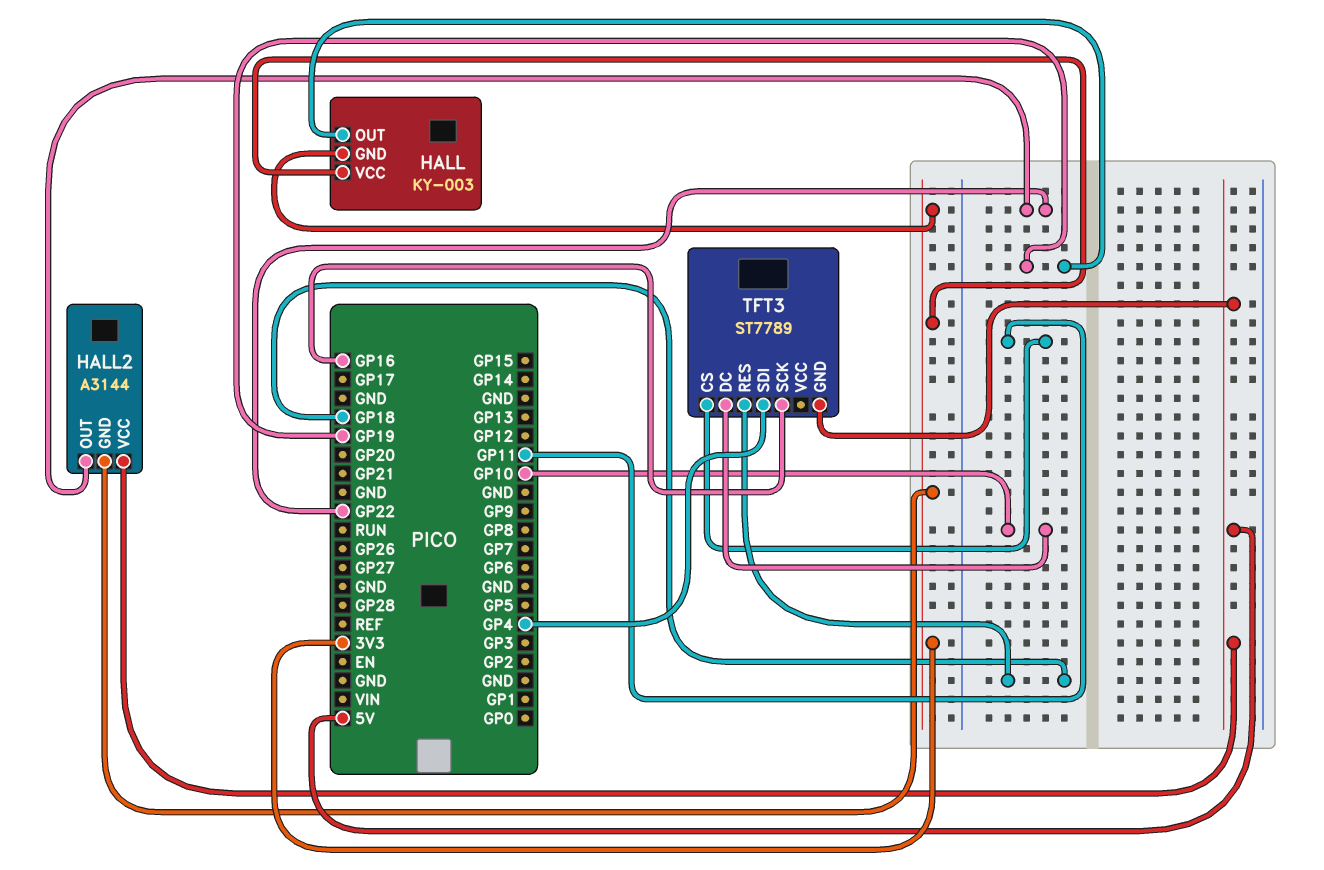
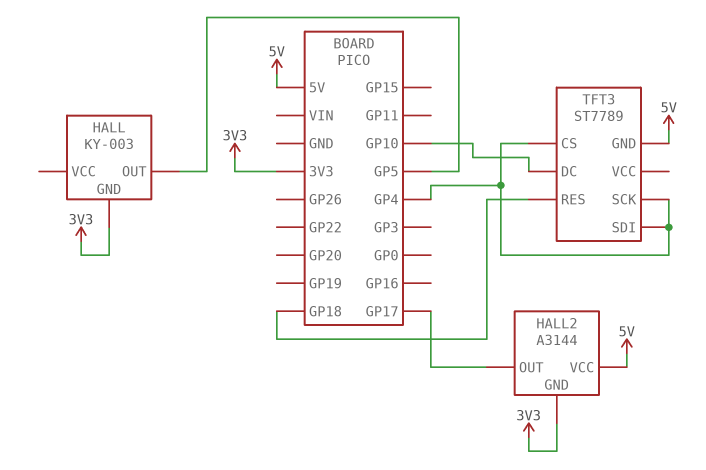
HALL pin OUT: GP19 -> GP5
HALL pin VCC: 3V3 -> none
HALL2 pin OUT: GP22 -> GP17
TFT3 pin CS: GP11 -> GP4
TFT3 pin SCK: GP16 -> GP4

